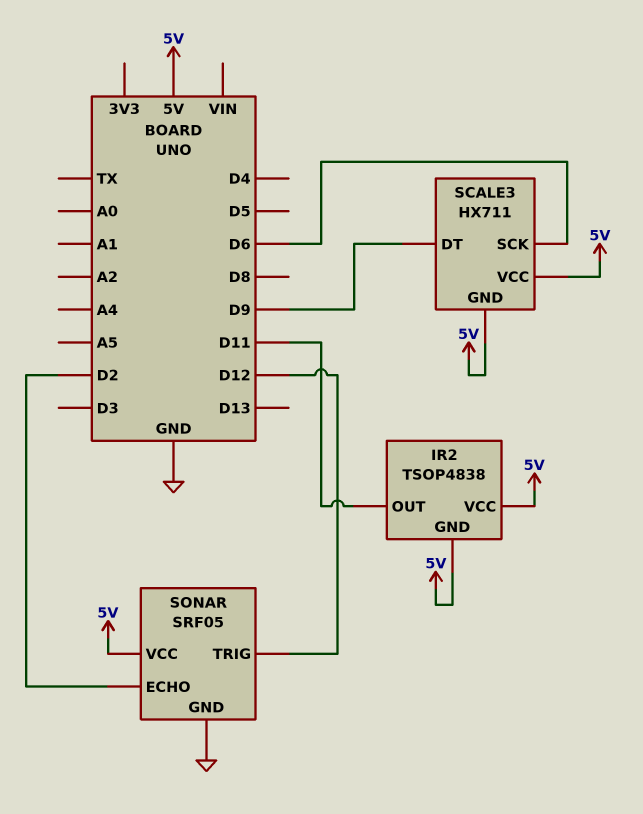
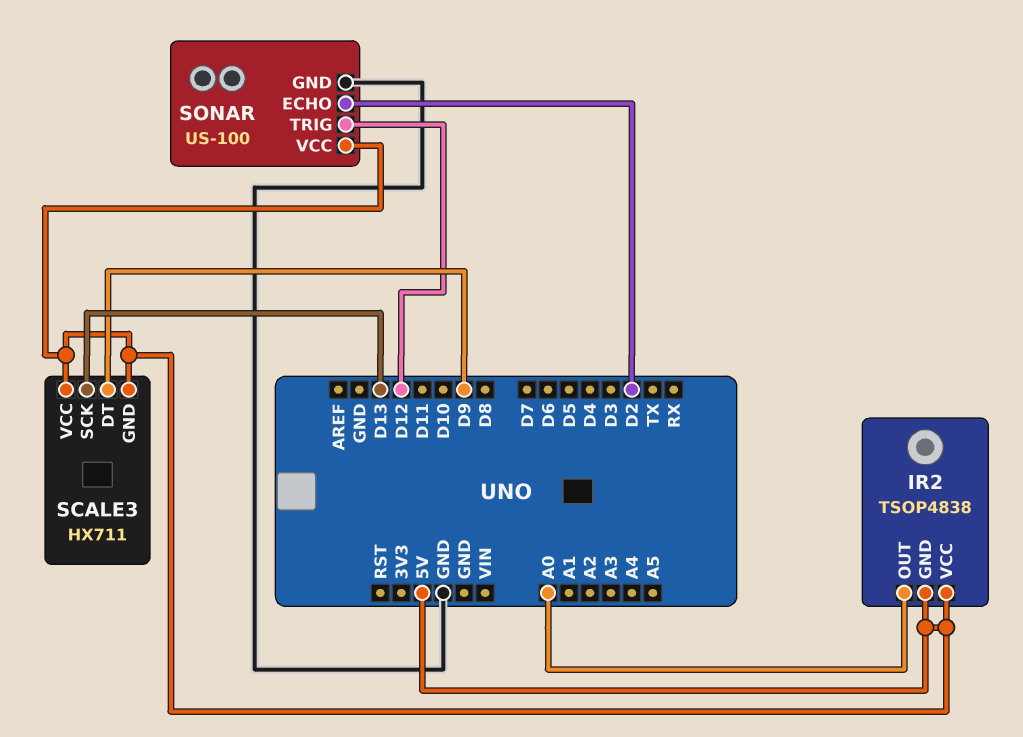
IR2 pin OUT: D11 -> A0
SCALE3 pin SCK: D6 -> D13
SONAR: SRF05 -> US-100

